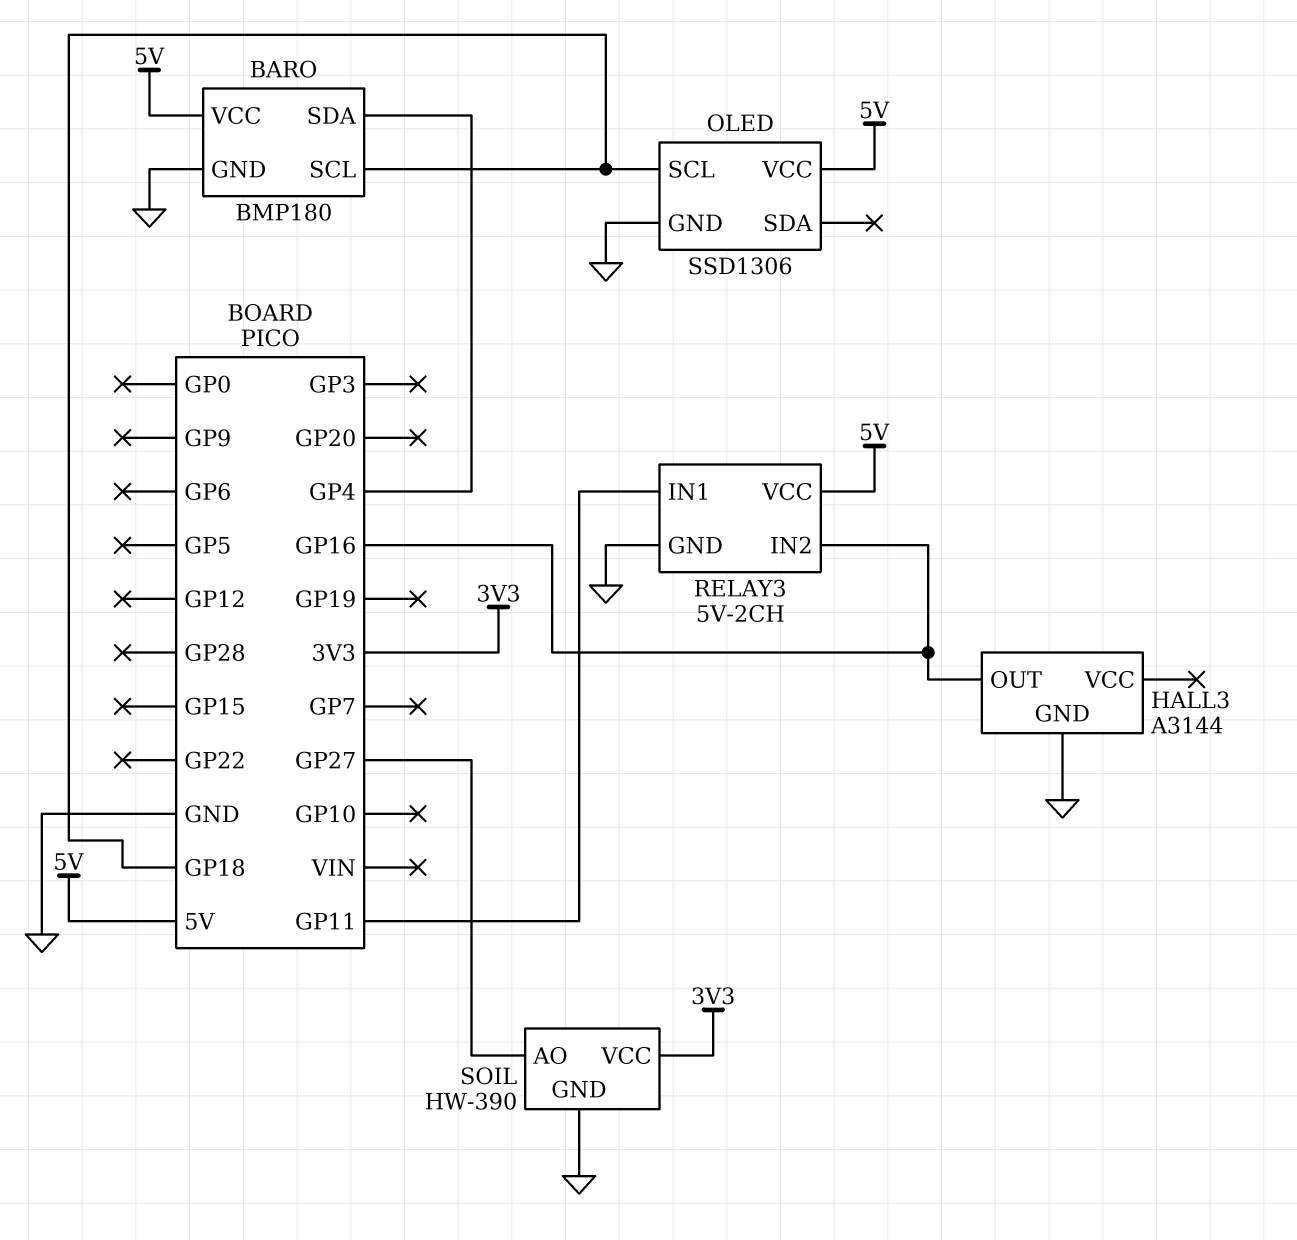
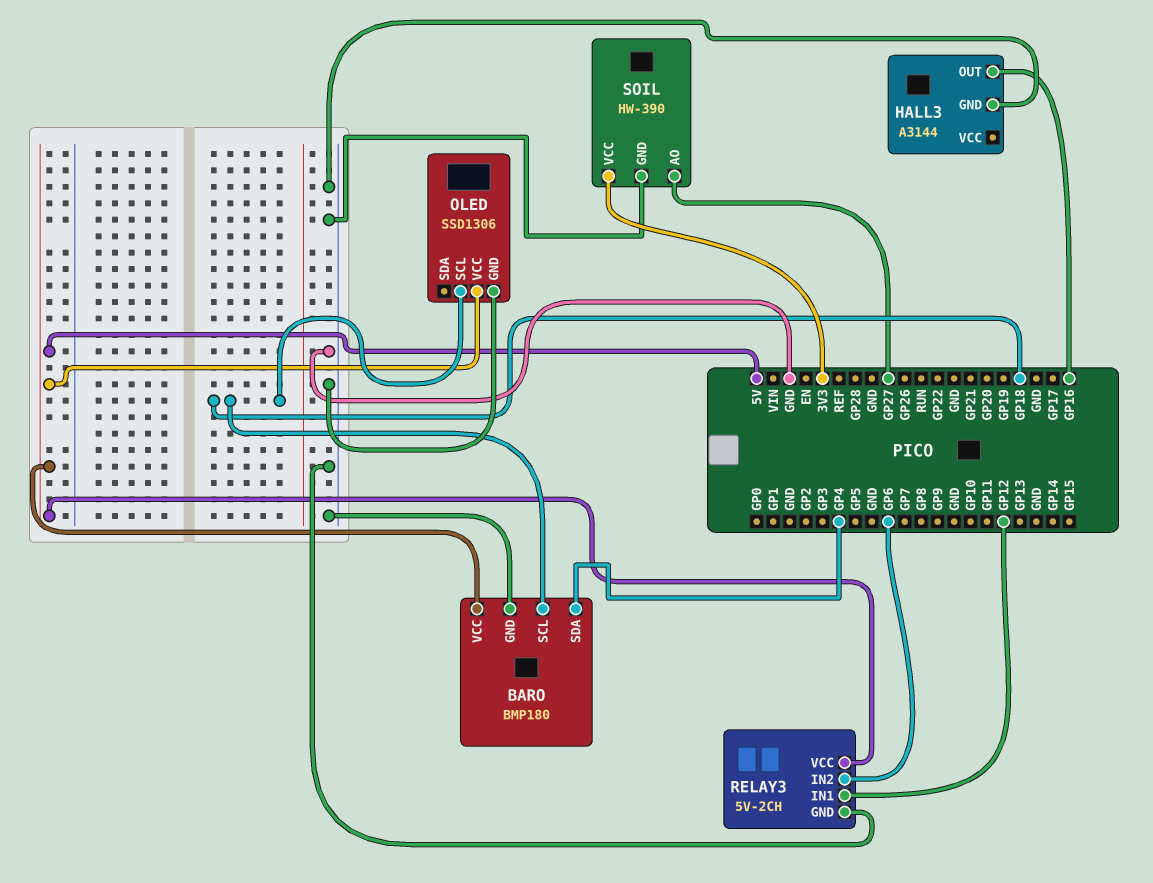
RELAY3 pin IN1: GP11 -> GP12
RELAY3 pin IN2: GP16 -> GP6

